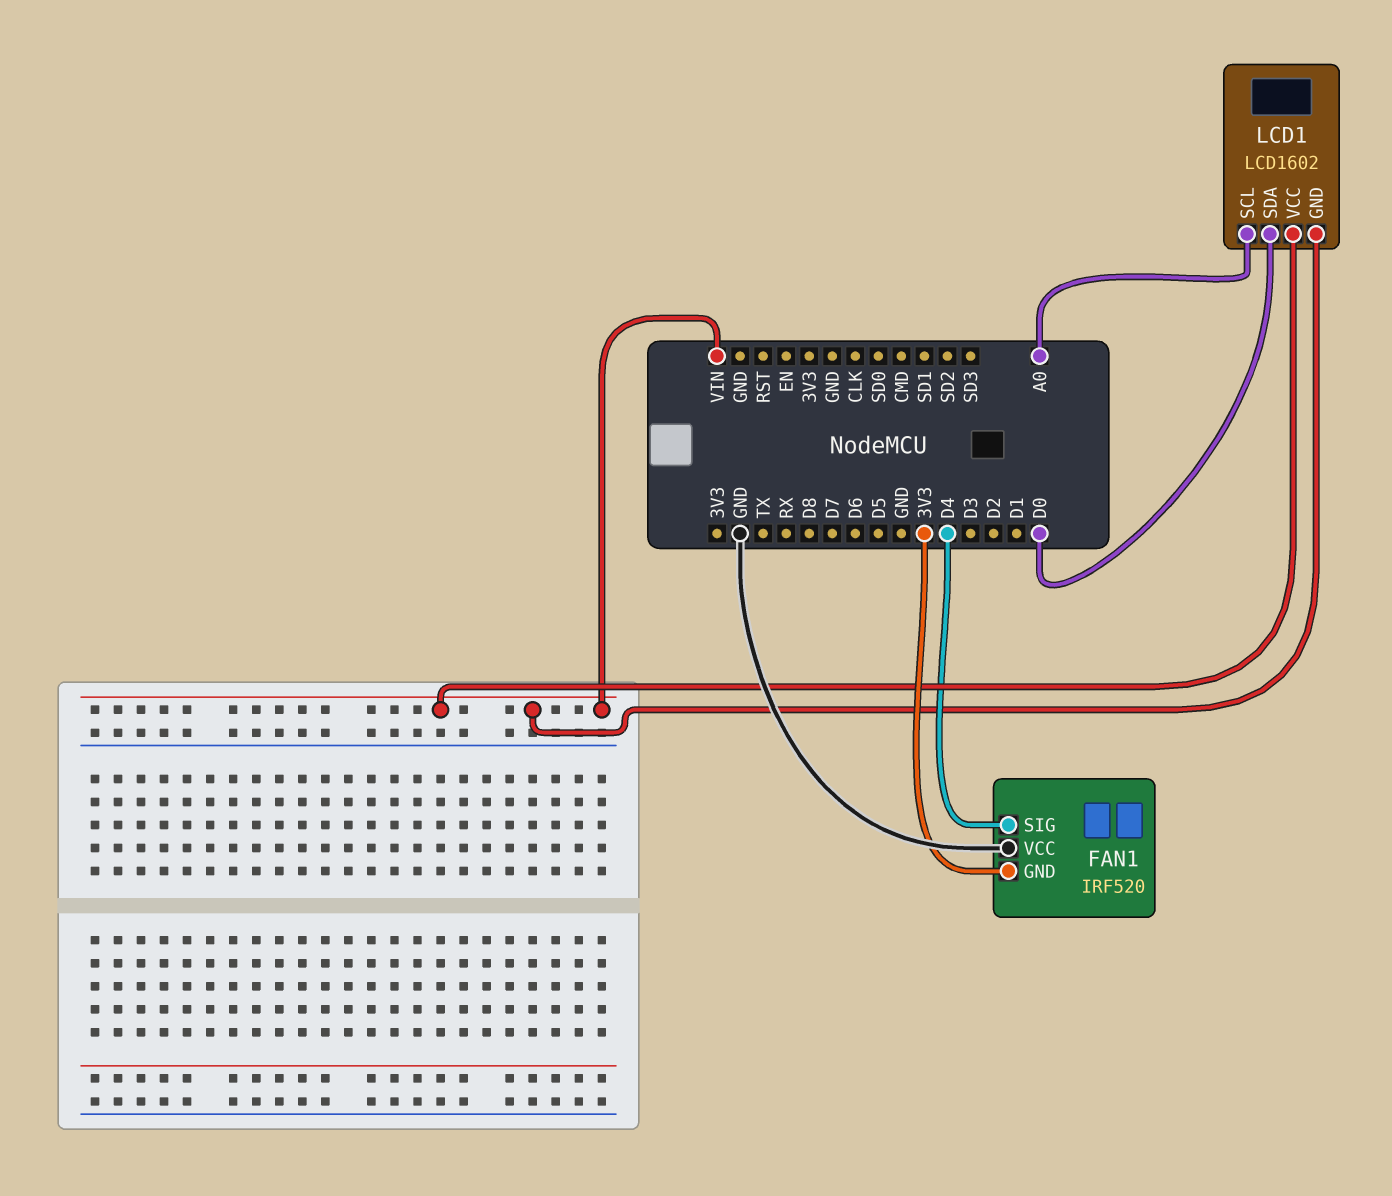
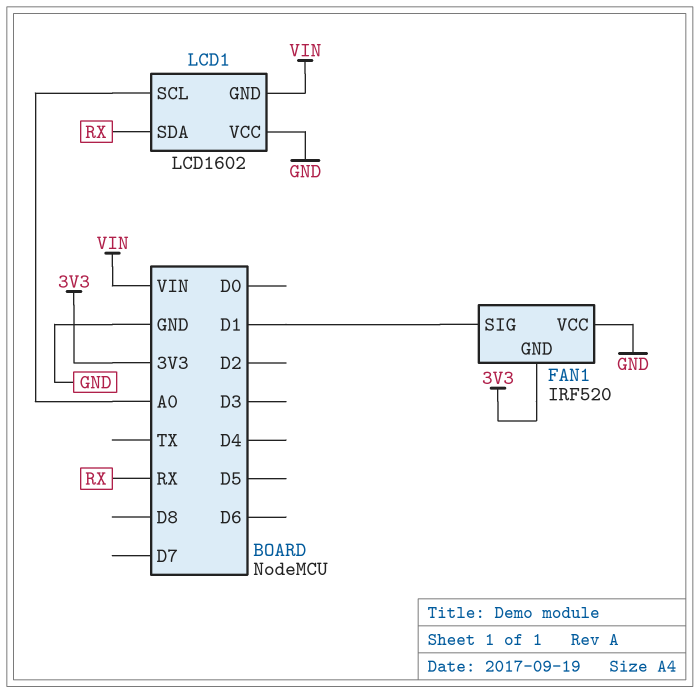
FAN1 pin SIG: D4 -> D1
LCD1 pin SDA: D0 -> RX
LCD1 pin VCC: VIN -> GND

